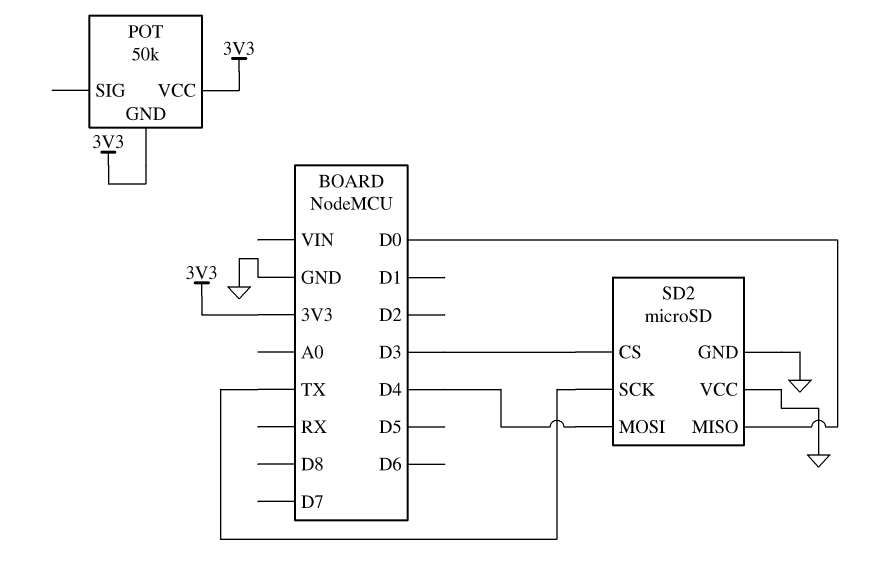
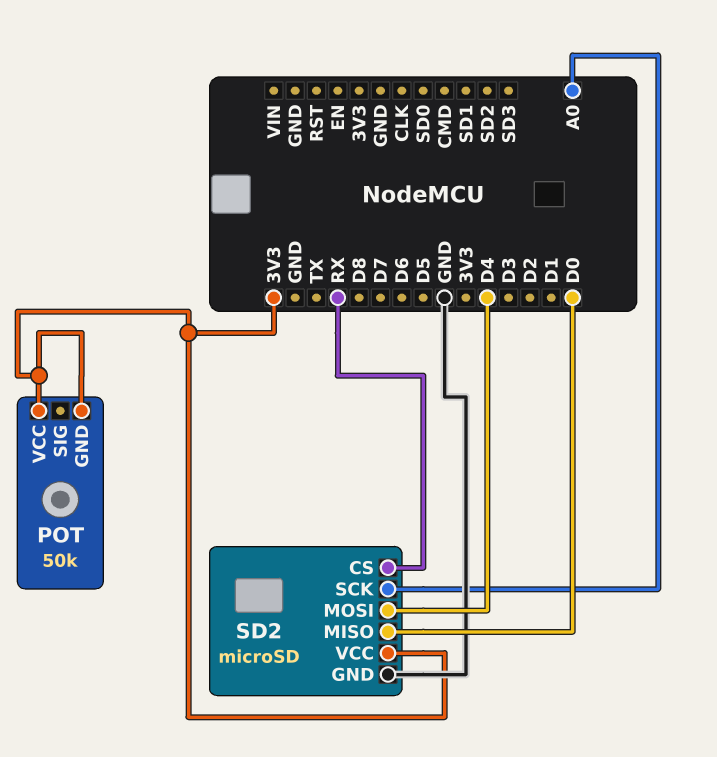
SD2 pin CS: D3 -> RX
SD2 pin SCK: TX -> A0
SD2 pin VCC: GND -> 3V3

